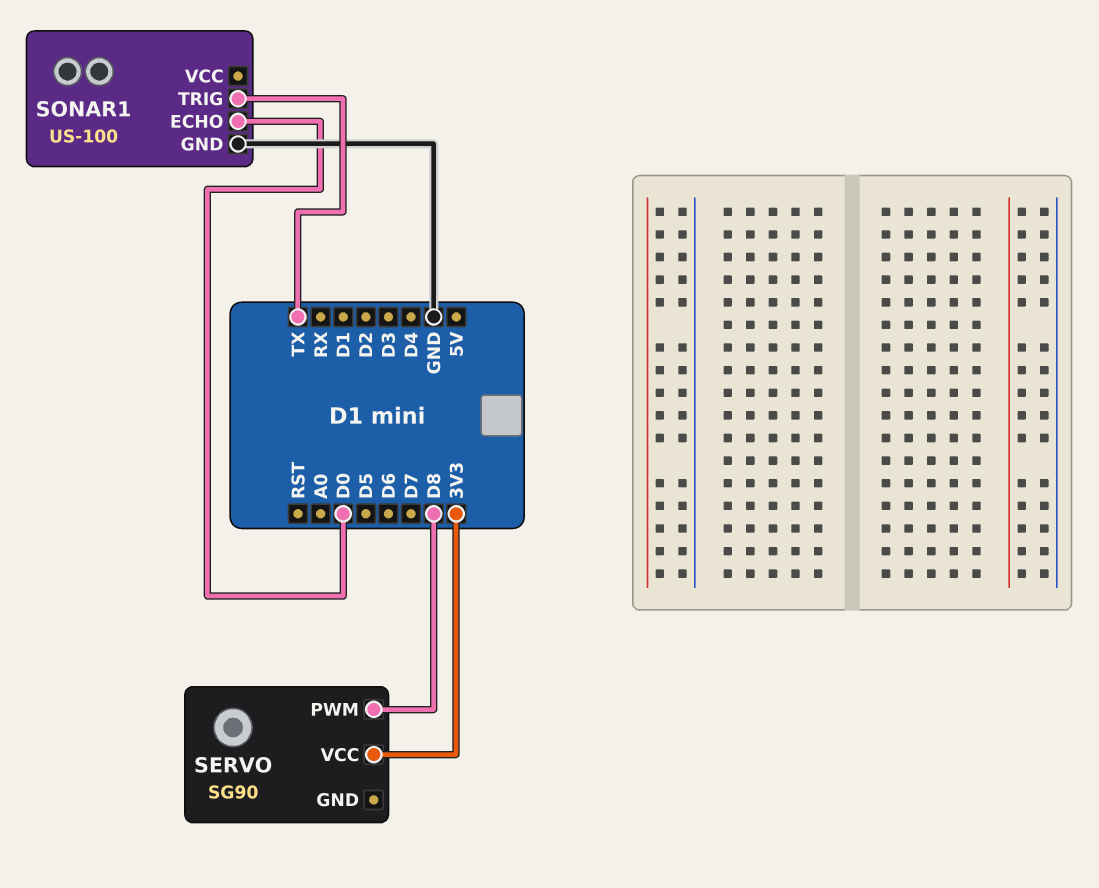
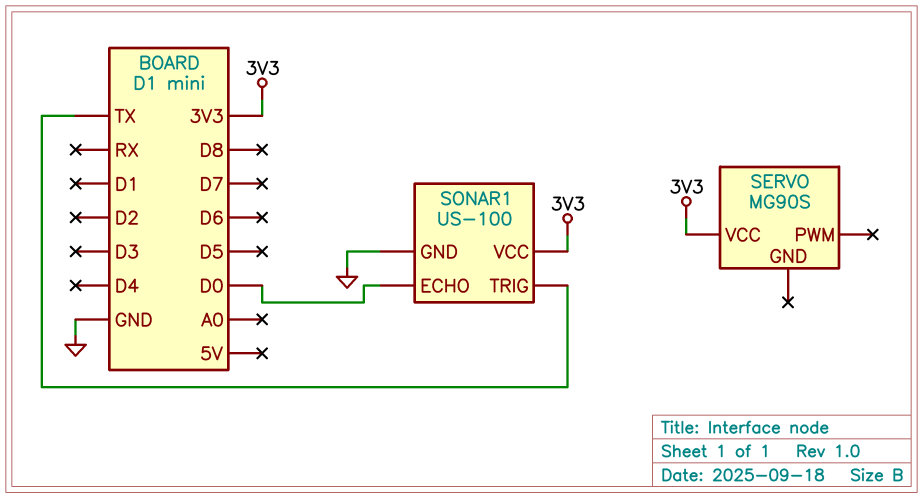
SERVO: SG90 -> MG90S
SERVO pin PWM: D8 -> none
SONAR1 pin VCC: none -> 3V3

